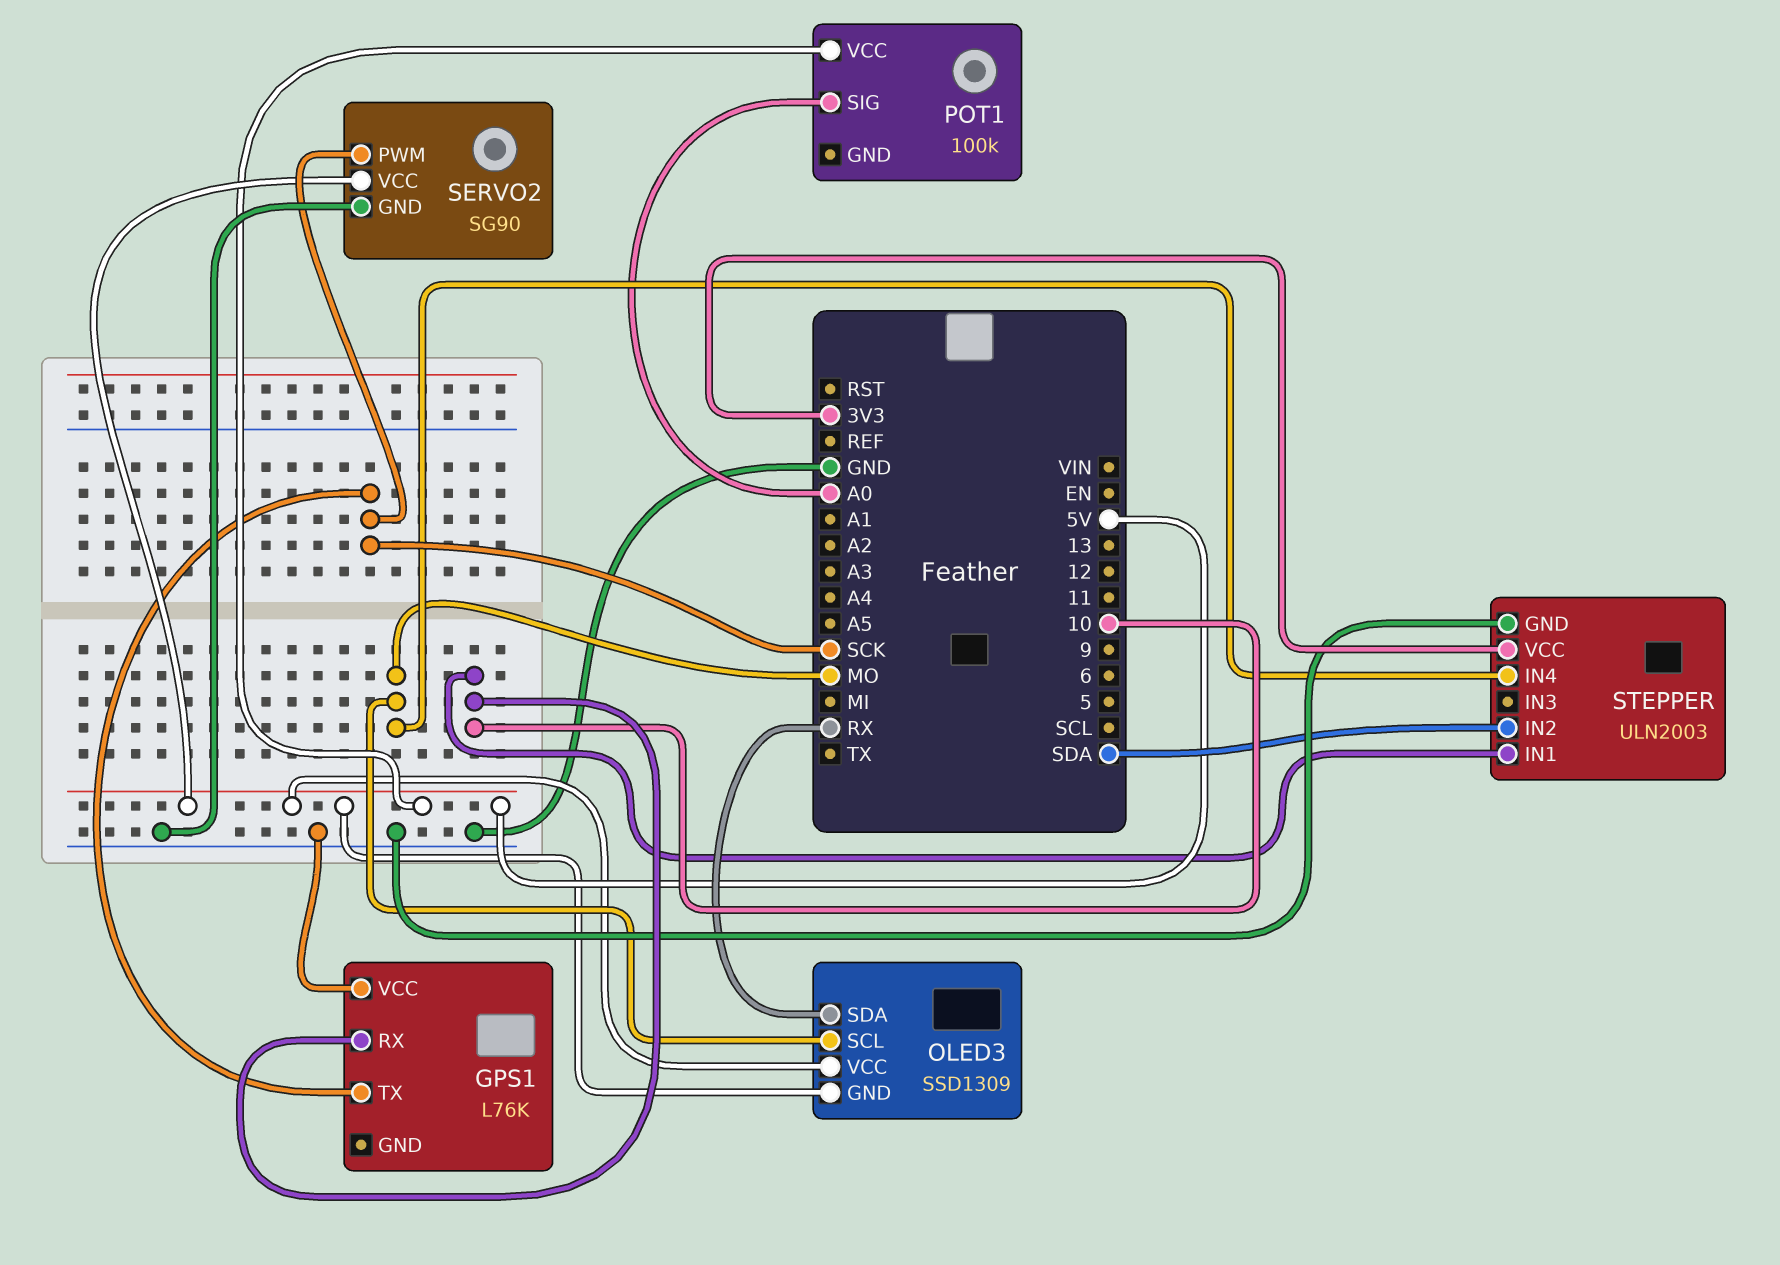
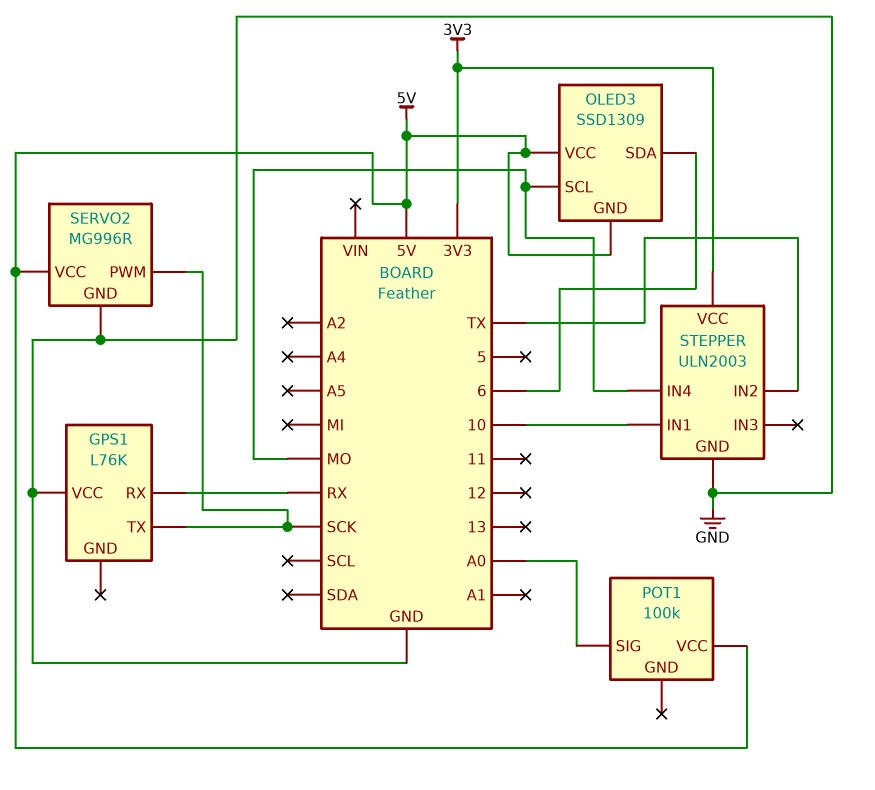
GPS1 pin RX: 10 -> RX
OLED3 pin SDA: RX -> 6
SERVO2: SG90 -> MG996R
STEPPER pin IN2: SDA -> TX

